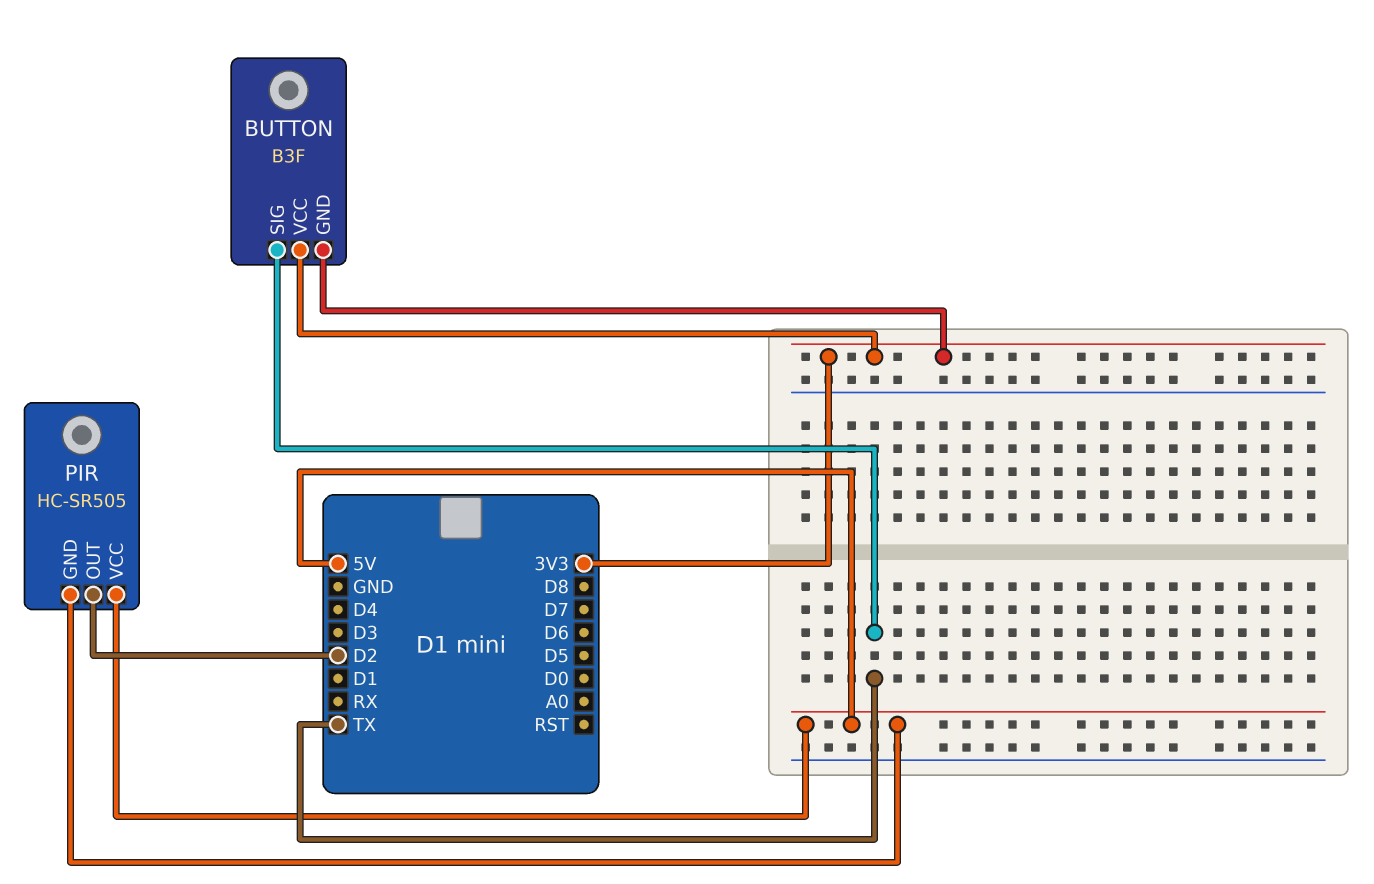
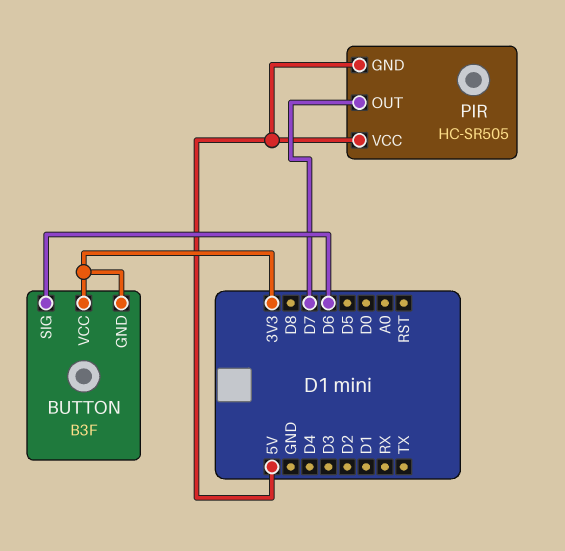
BUTTON pin SIG: TX -> D6
PIR pin OUT: D2 -> D7

